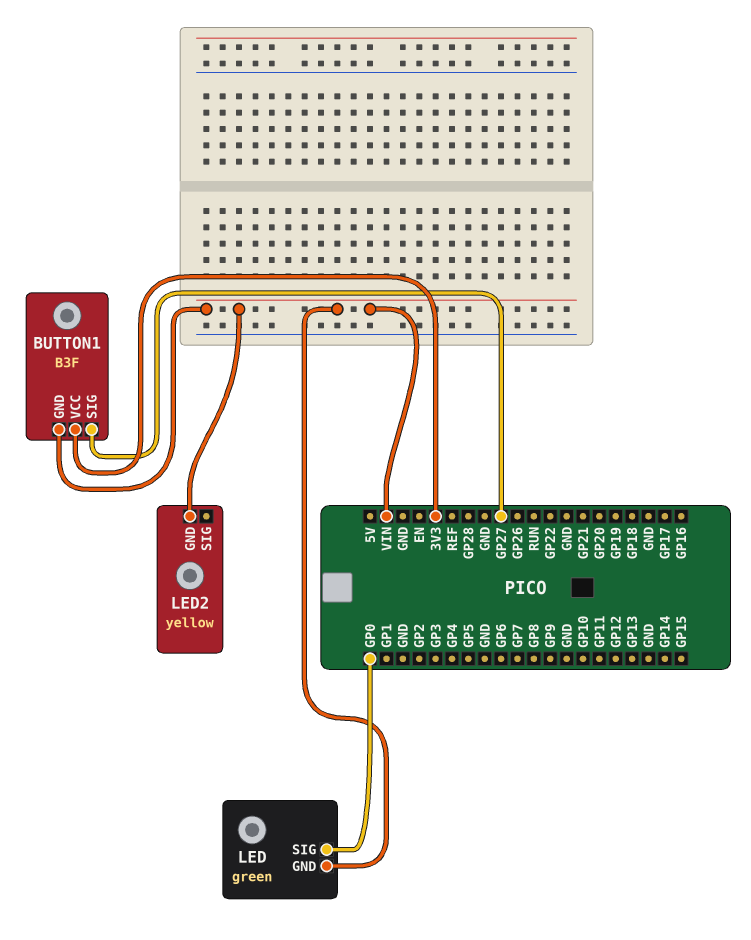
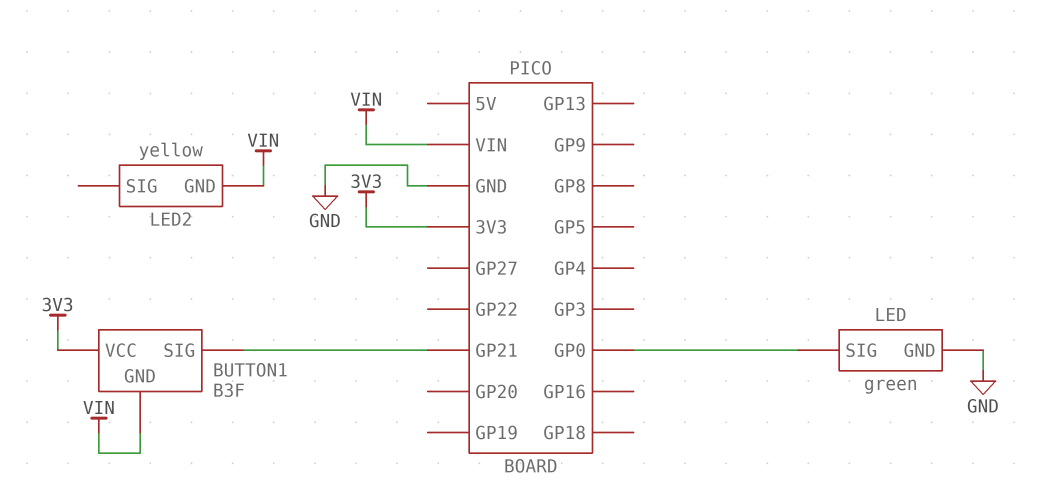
BUTTON1 pin SIG: GP27 -> GP21
LED pin GND: VIN -> GND

